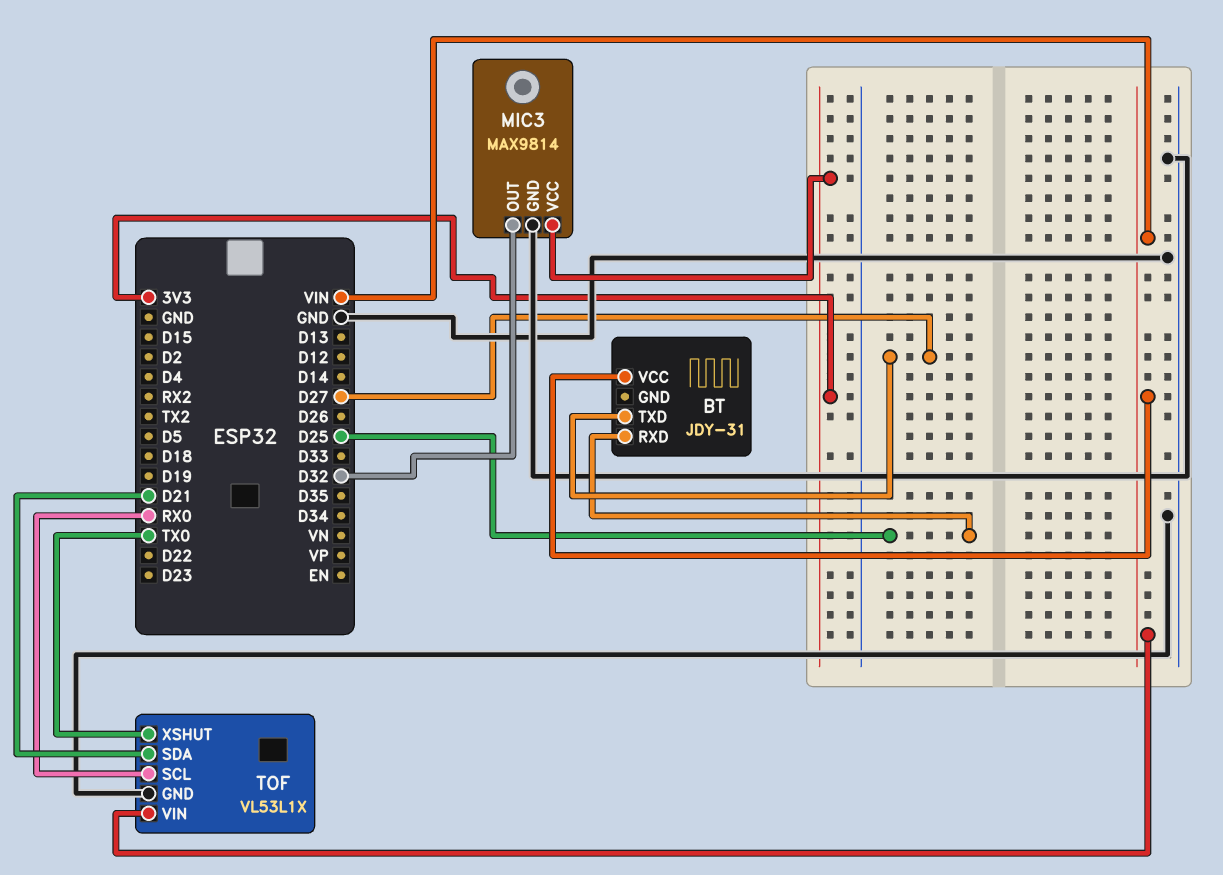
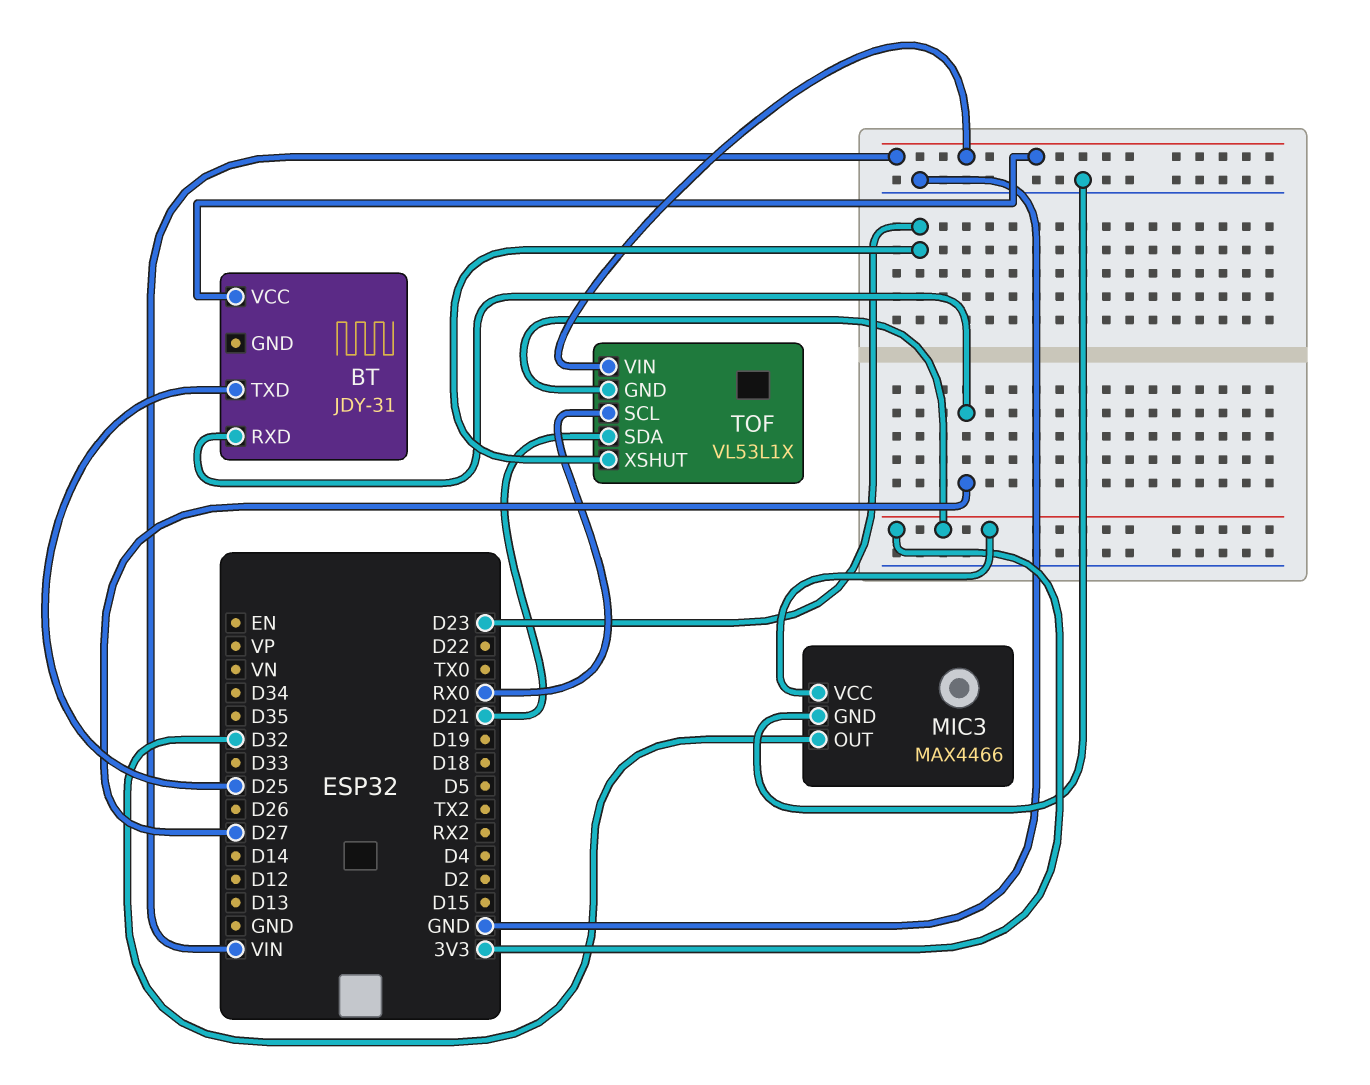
BT pin RXD: D25 -> D27
BT pin TXD: D27 -> D25
MIC3: MAX9814 -> MAX4466
TOF pin GND: GND -> 3V3
TOF pin XSHUT: TX0 -> D23

